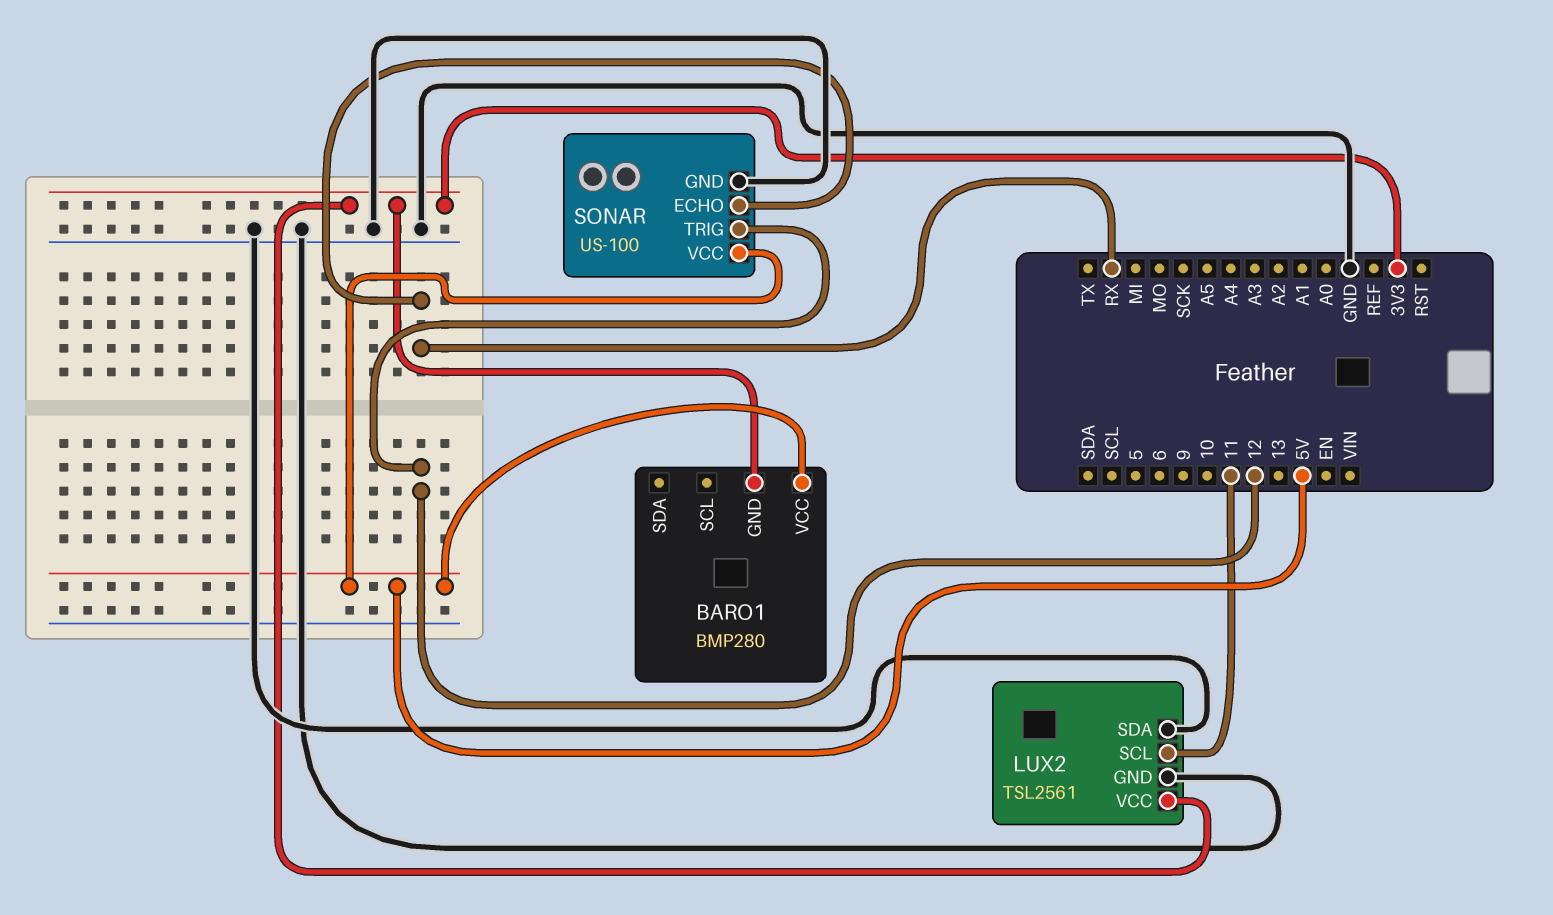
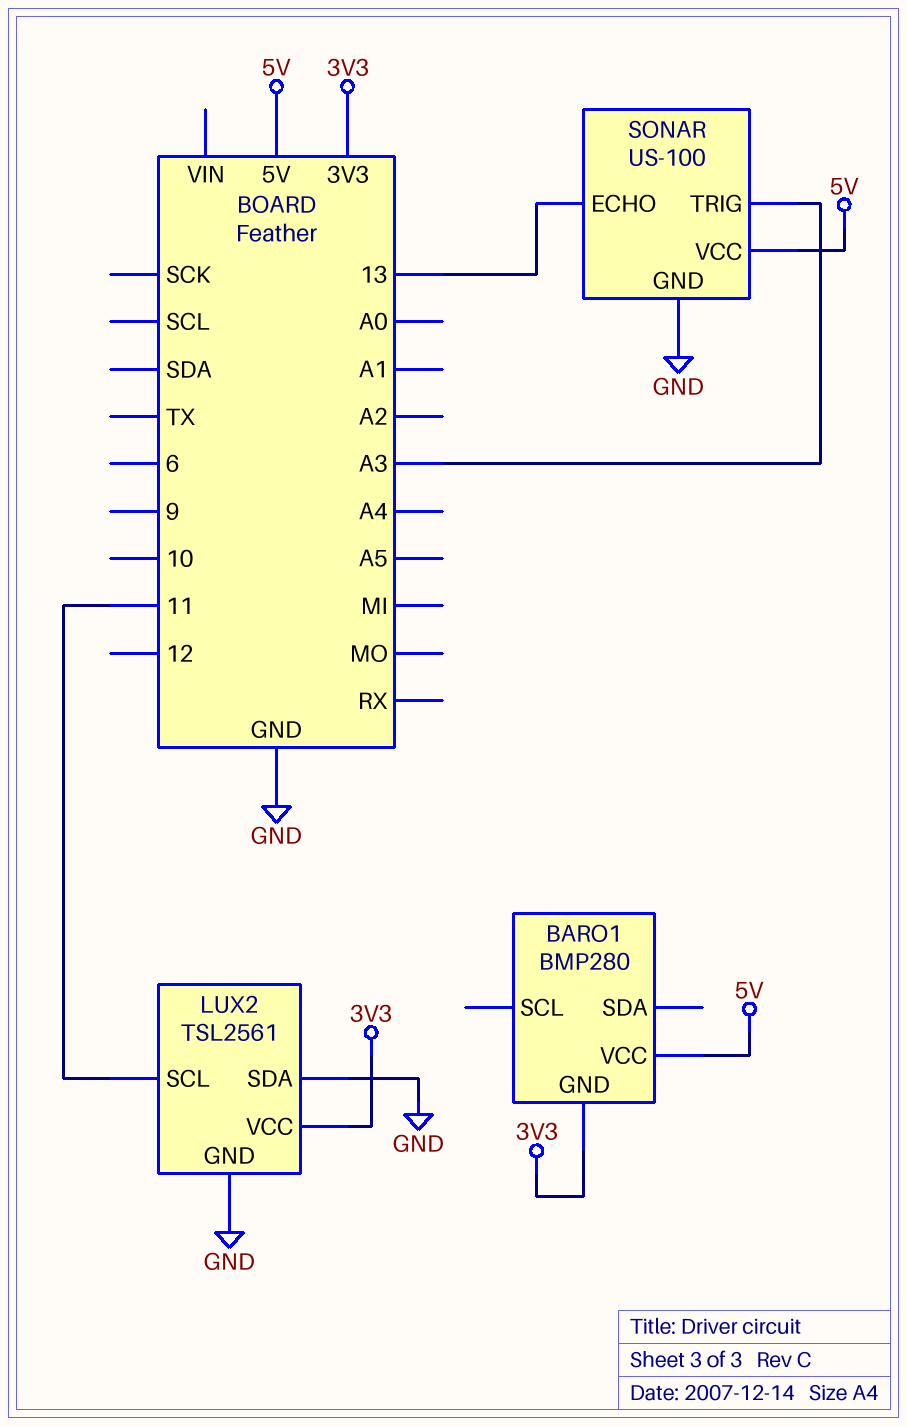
SONAR pin ECHO: RX -> 13
SONAR pin TRIG: 12 -> A3

